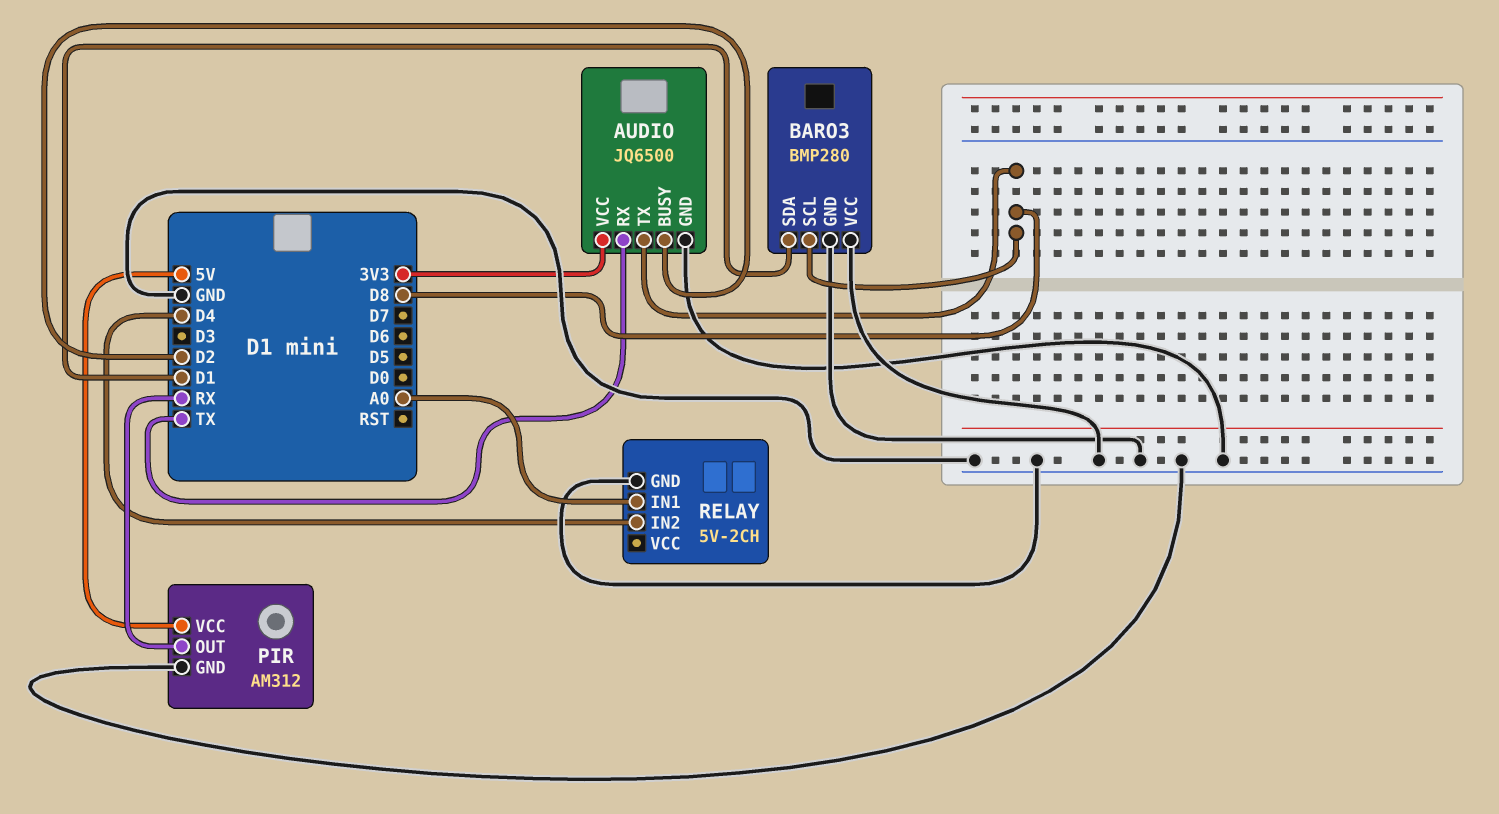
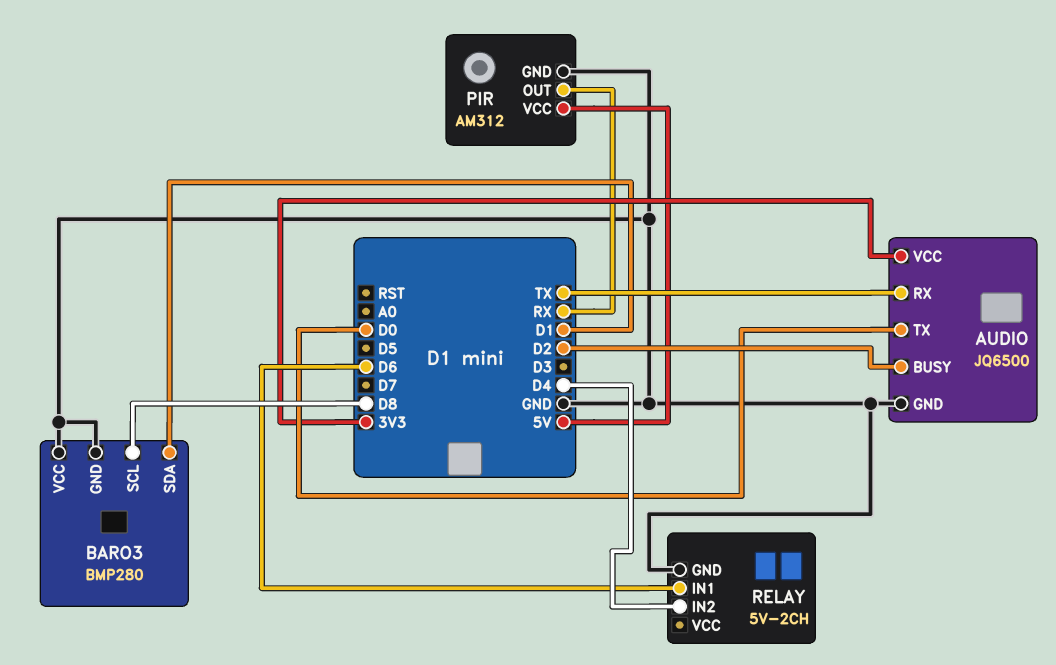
AUDIO pin TX: D8 -> D0
RELAY pin IN1: A0 -> D6

